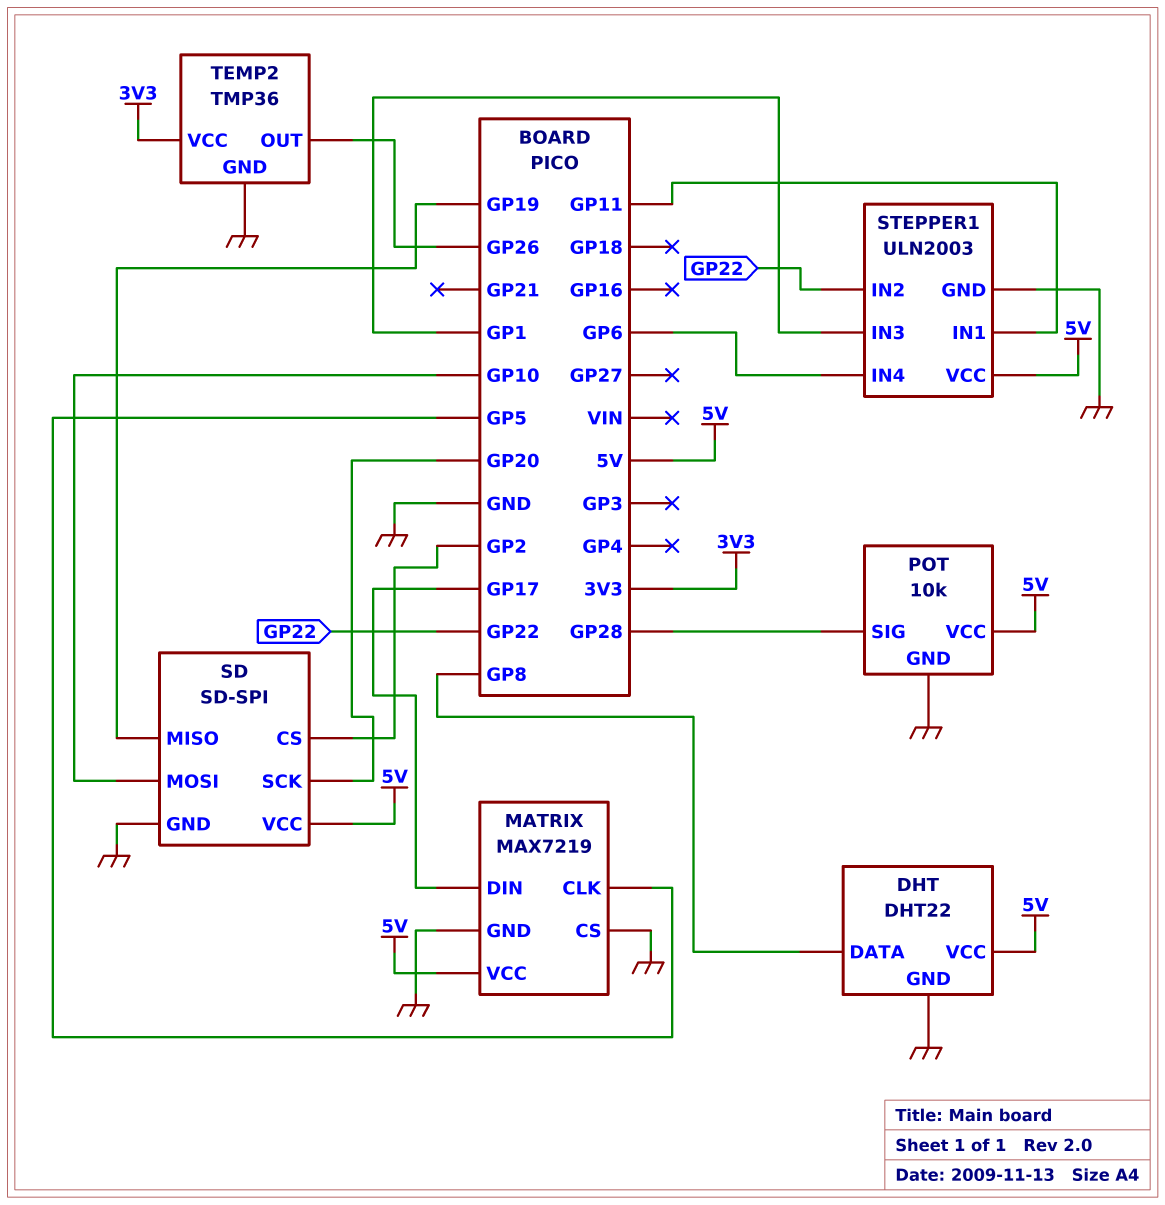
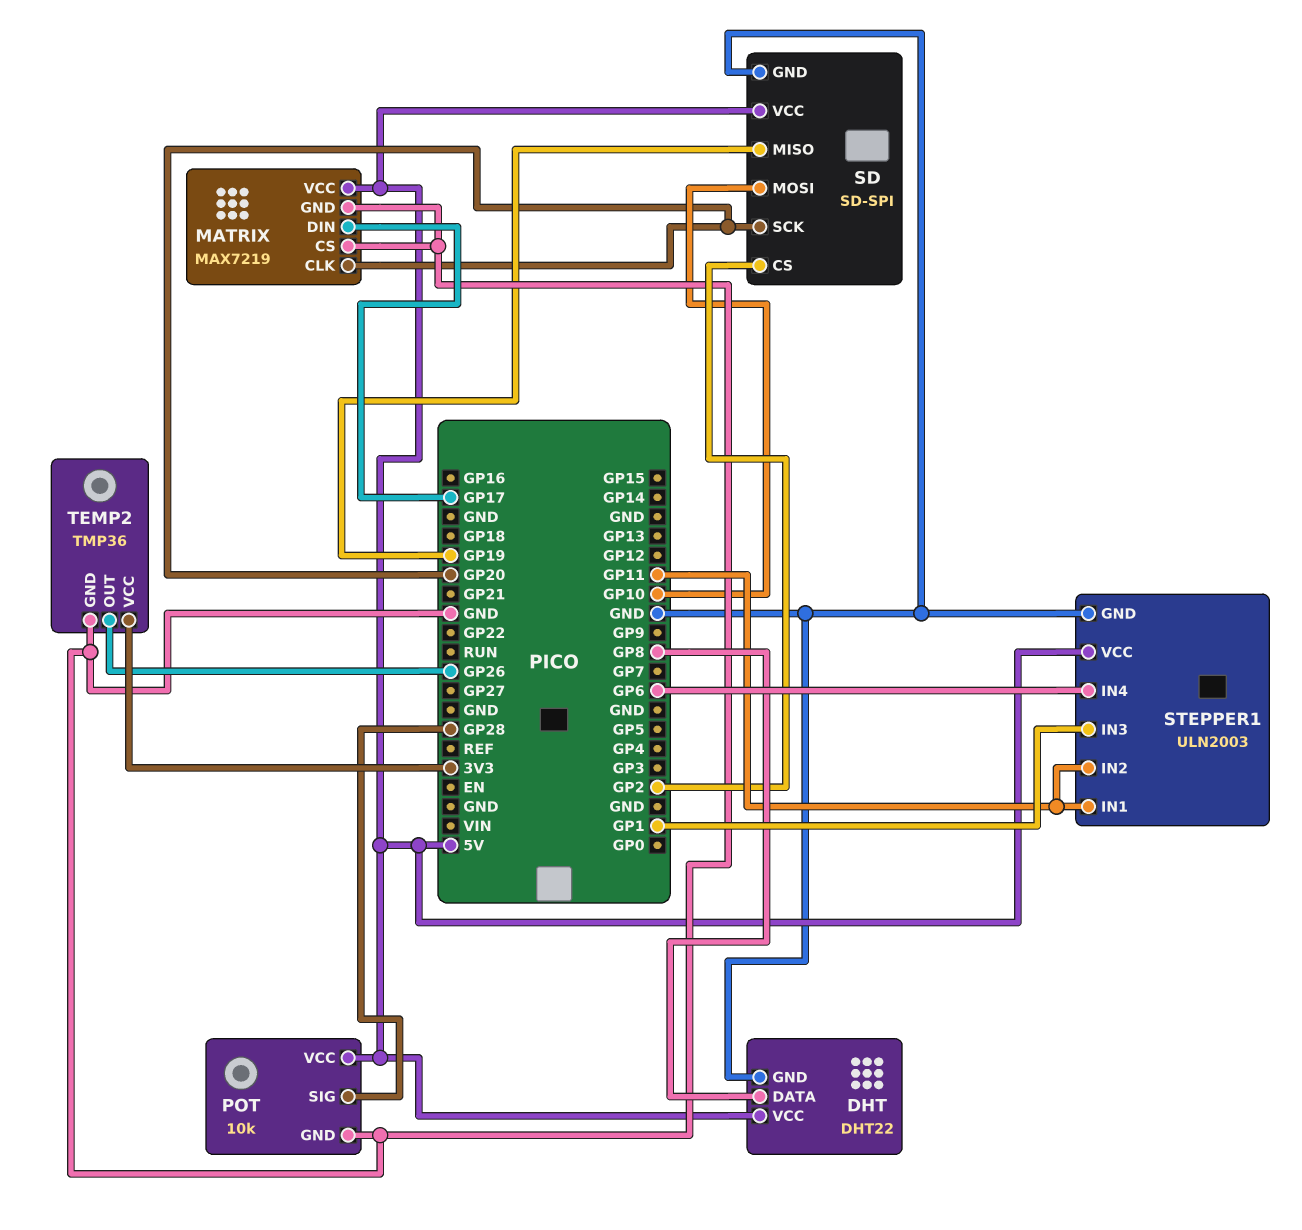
MATRIX pin CLK: GP5 -> GP20
STEPPER1 pin IN2: GP22 -> GP11

